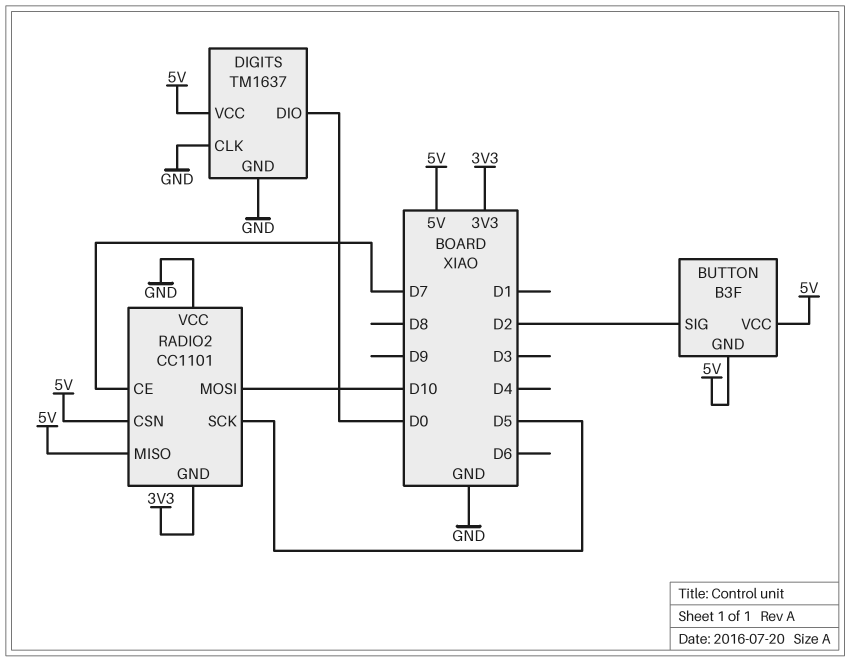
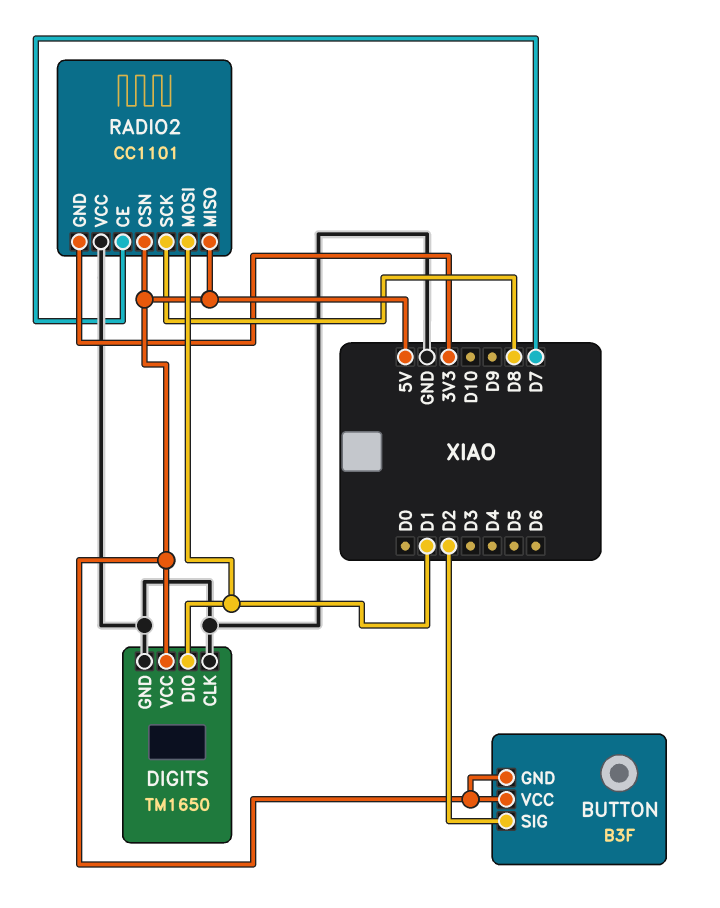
DIGITS: TM1637 -> TM1650
DIGITS pin DIO: D0 -> D1
RADIO2 pin MOSI: D10 -> D1
RADIO2 pin SCK: D5 -> D8

